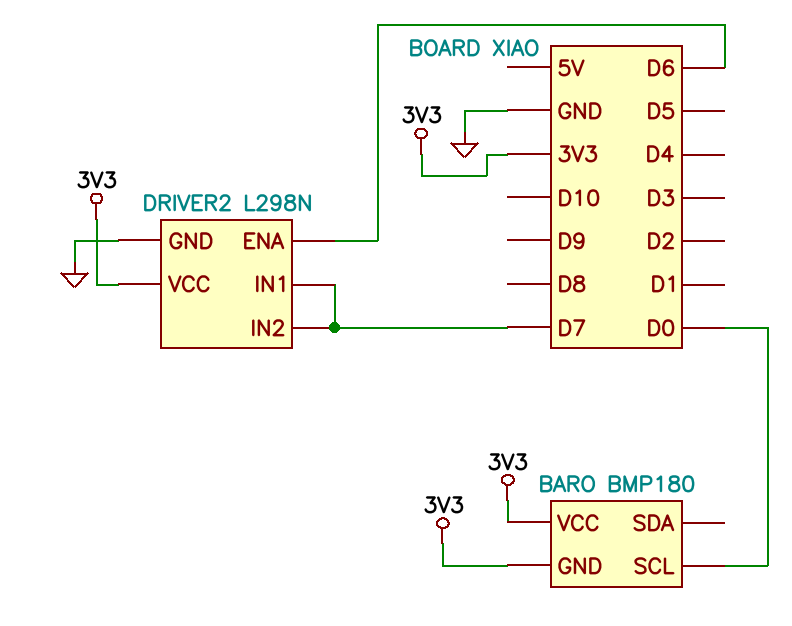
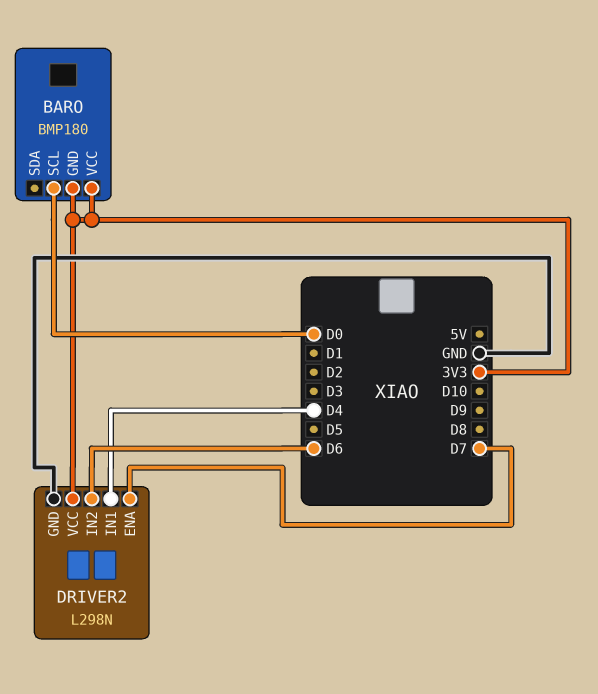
DRIVER2 pin ENA: D6 -> D7
DRIVER2 pin IN1: D7 -> D4
DRIVER2 pin IN2: D7 -> D6

